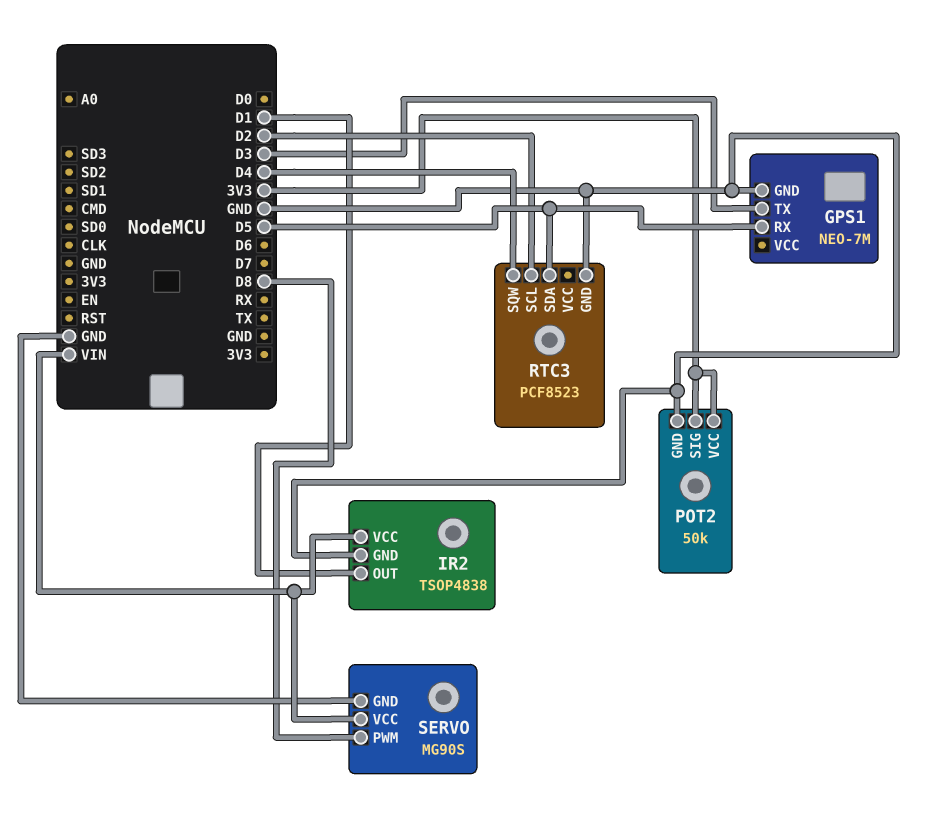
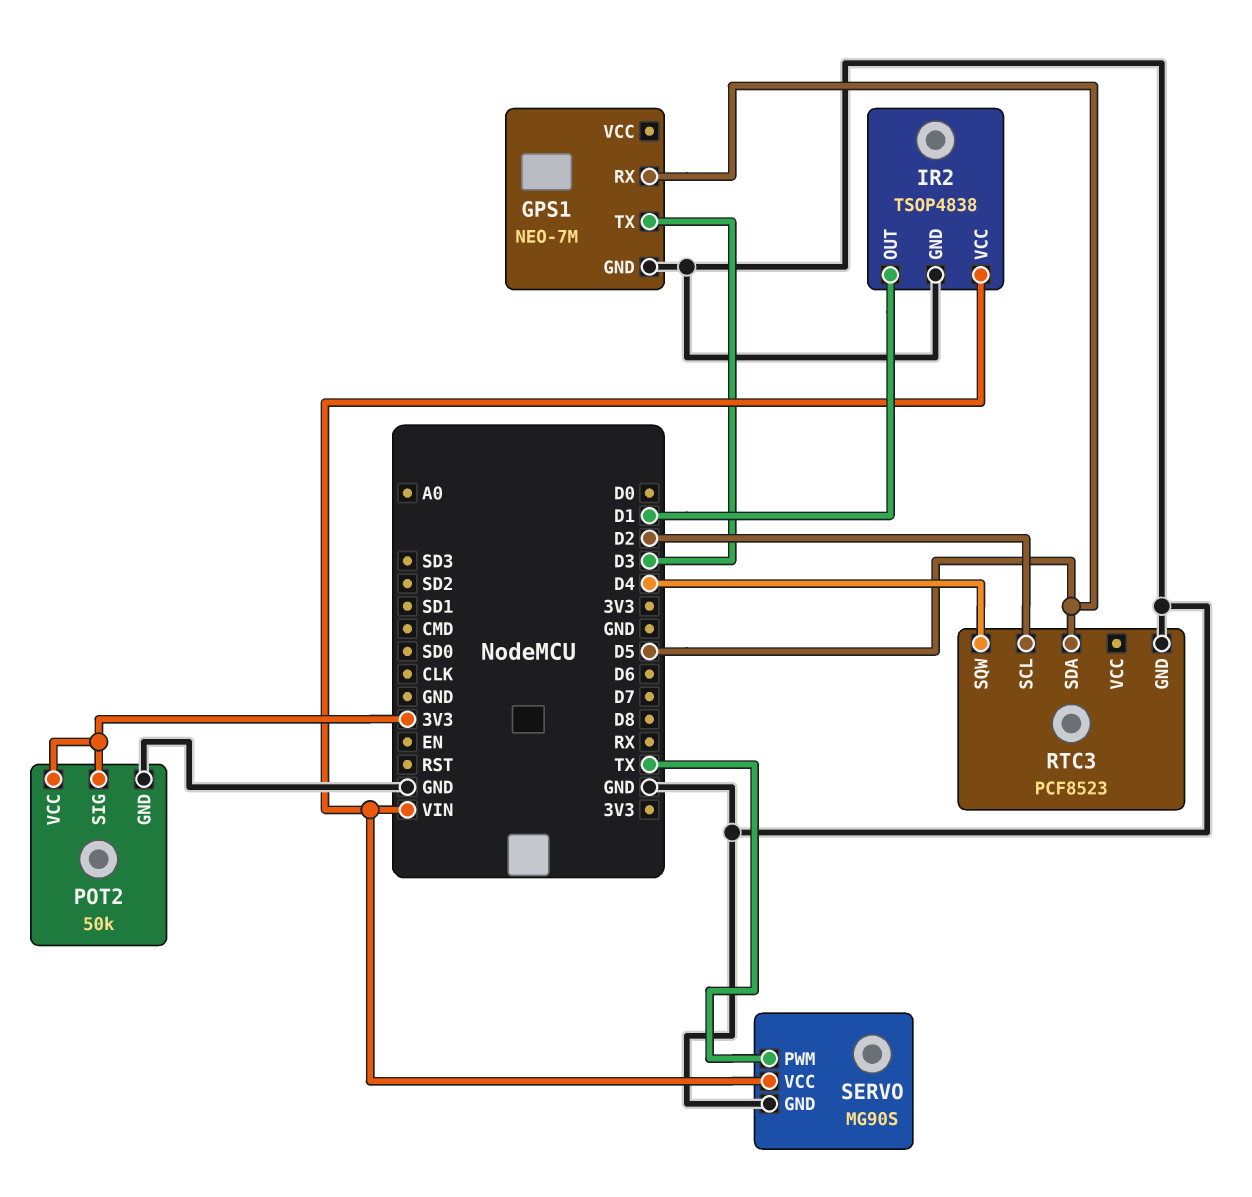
SERVO pin PWM: D8 -> TX

